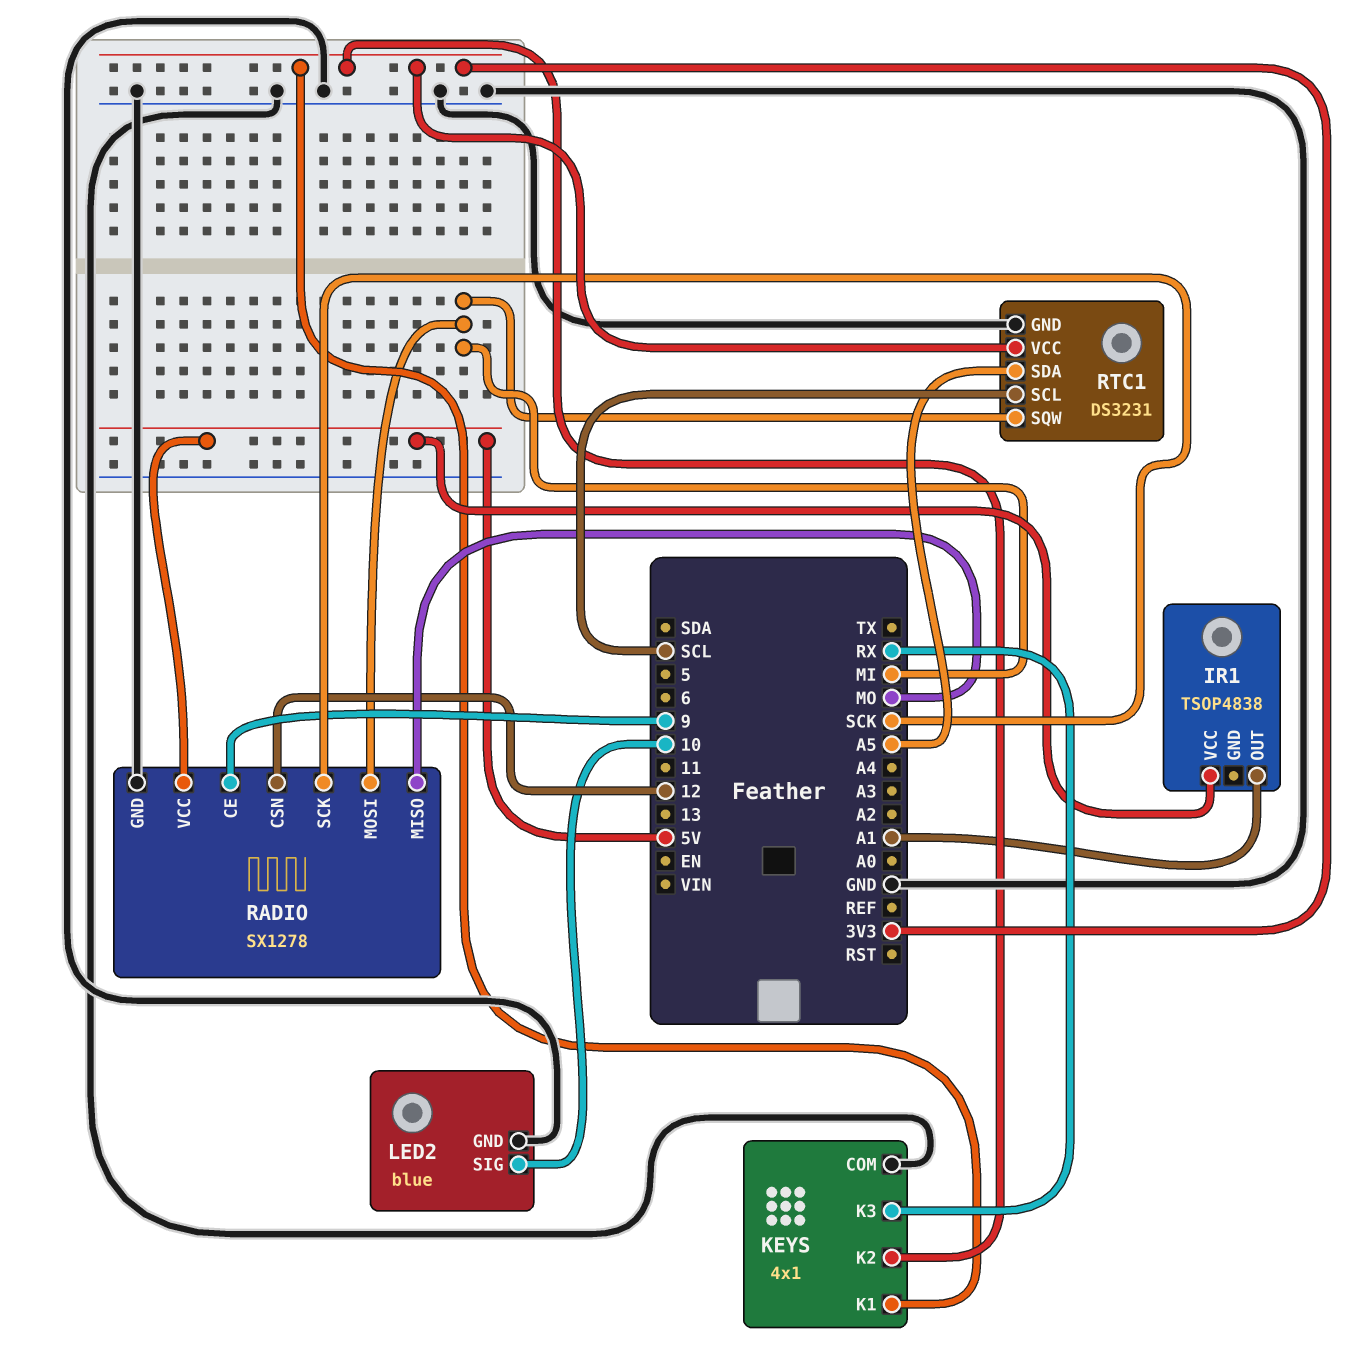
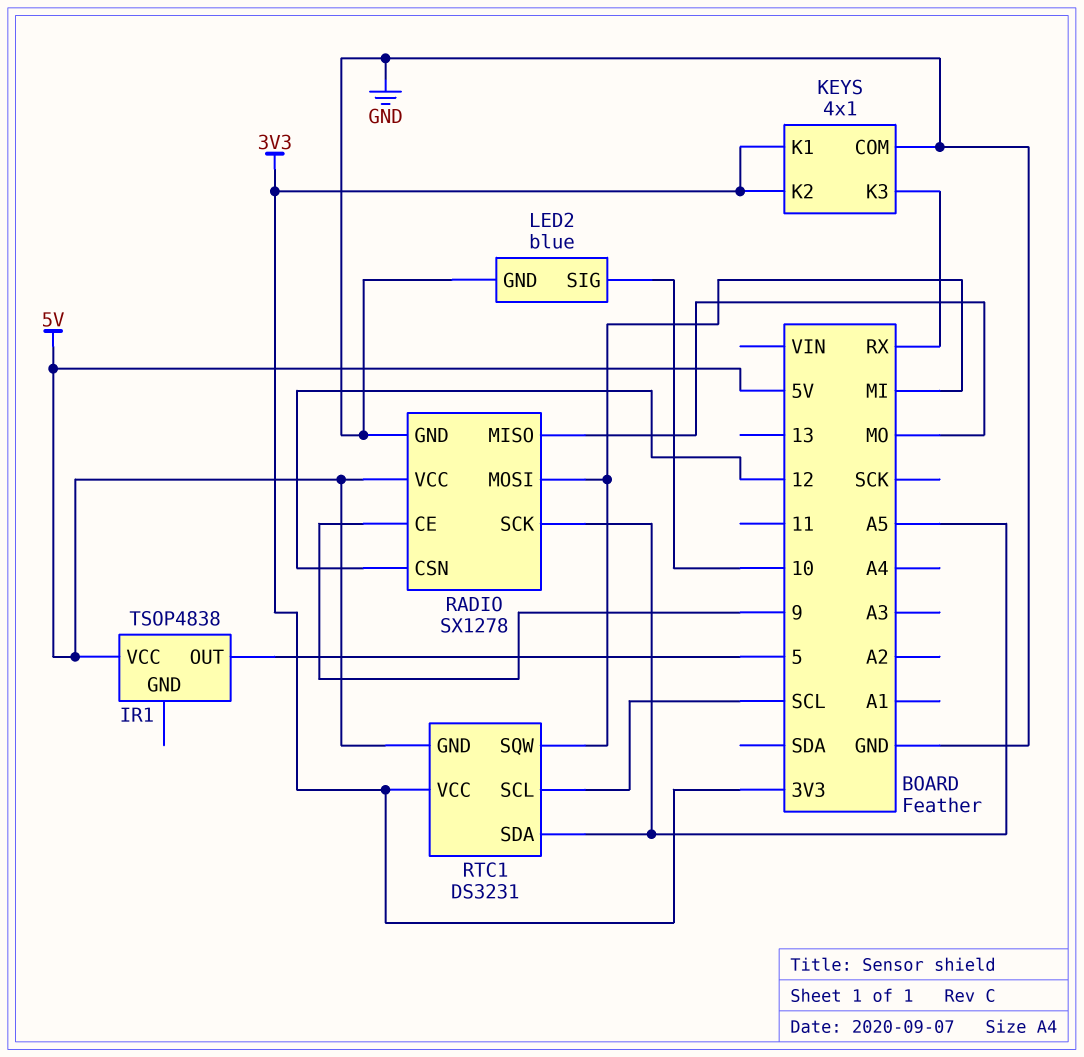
IR1 pin OUT: A1 -> 5
RADIO pin SCK: SCK -> A5
RTC1 pin GND: GND -> 5V

